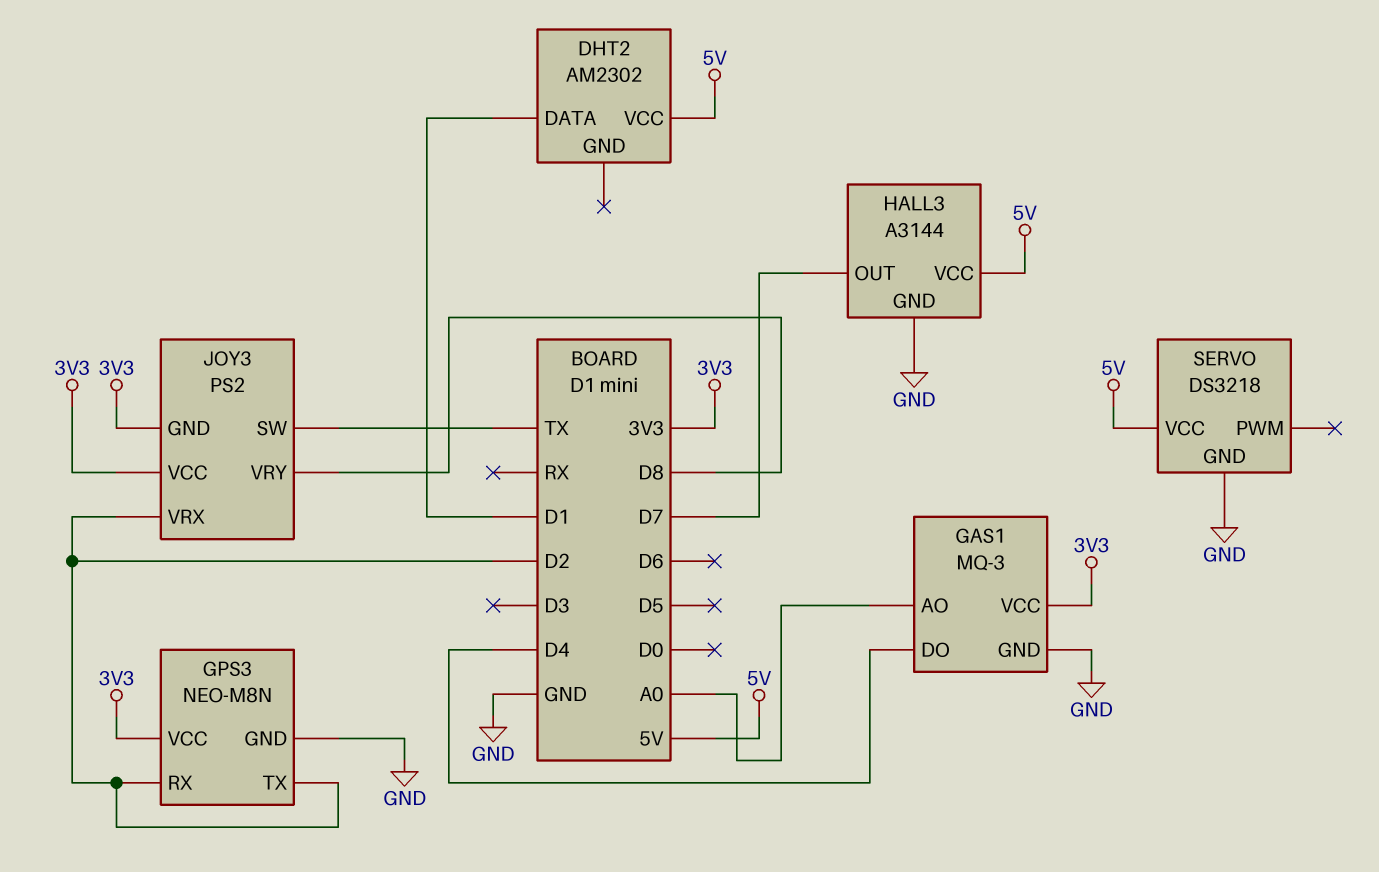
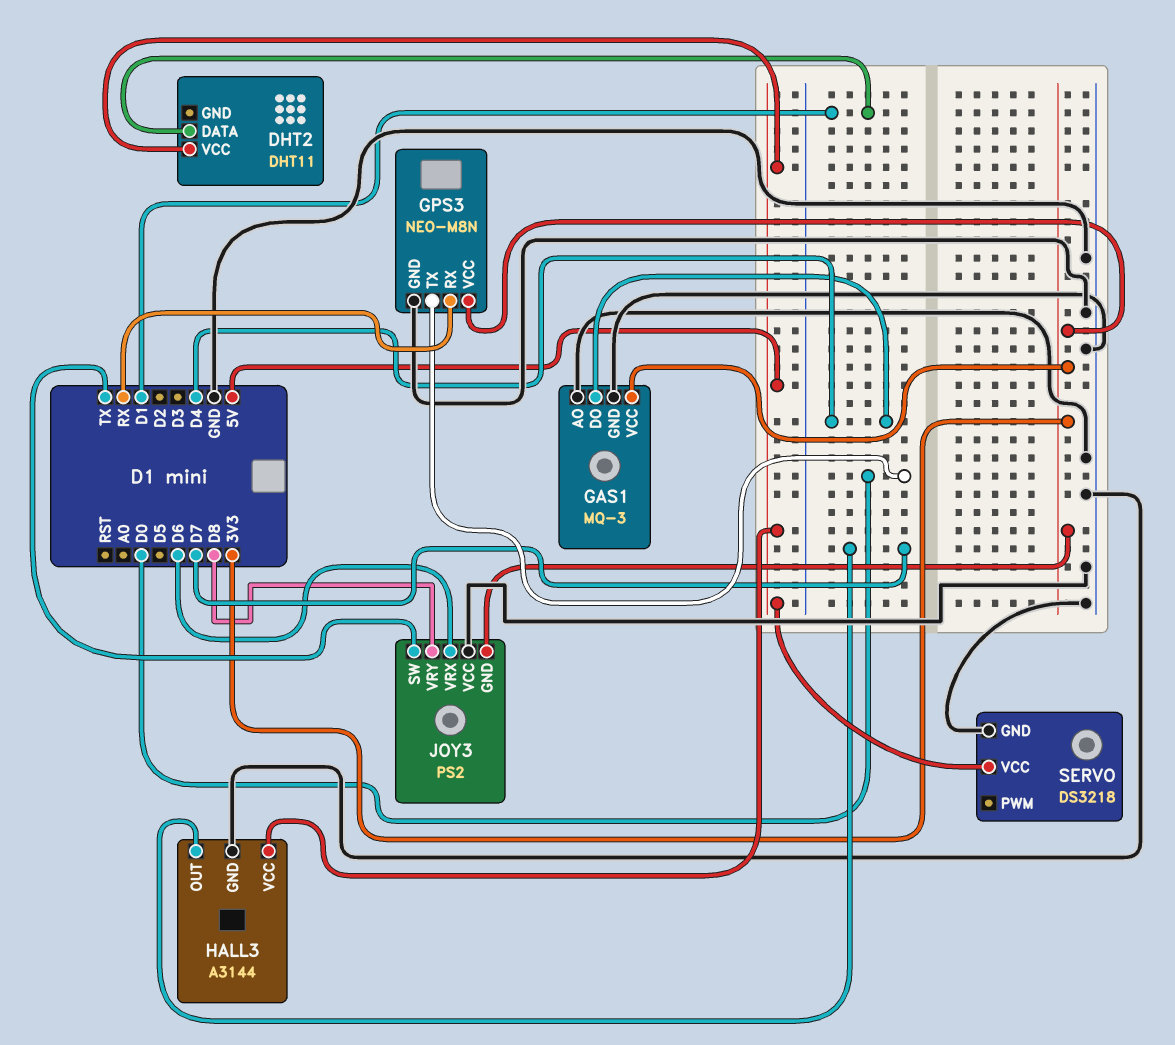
DHT2: AM2302 -> DHT11
GAS1 pin AO: A0 -> GND
GPS3 pin RX: D2 -> RX
GPS3 pin TX: D2 -> D0
JOY3 pin VCC: 3V3 -> GND
JOY3 pin VRX: D2 -> D6

